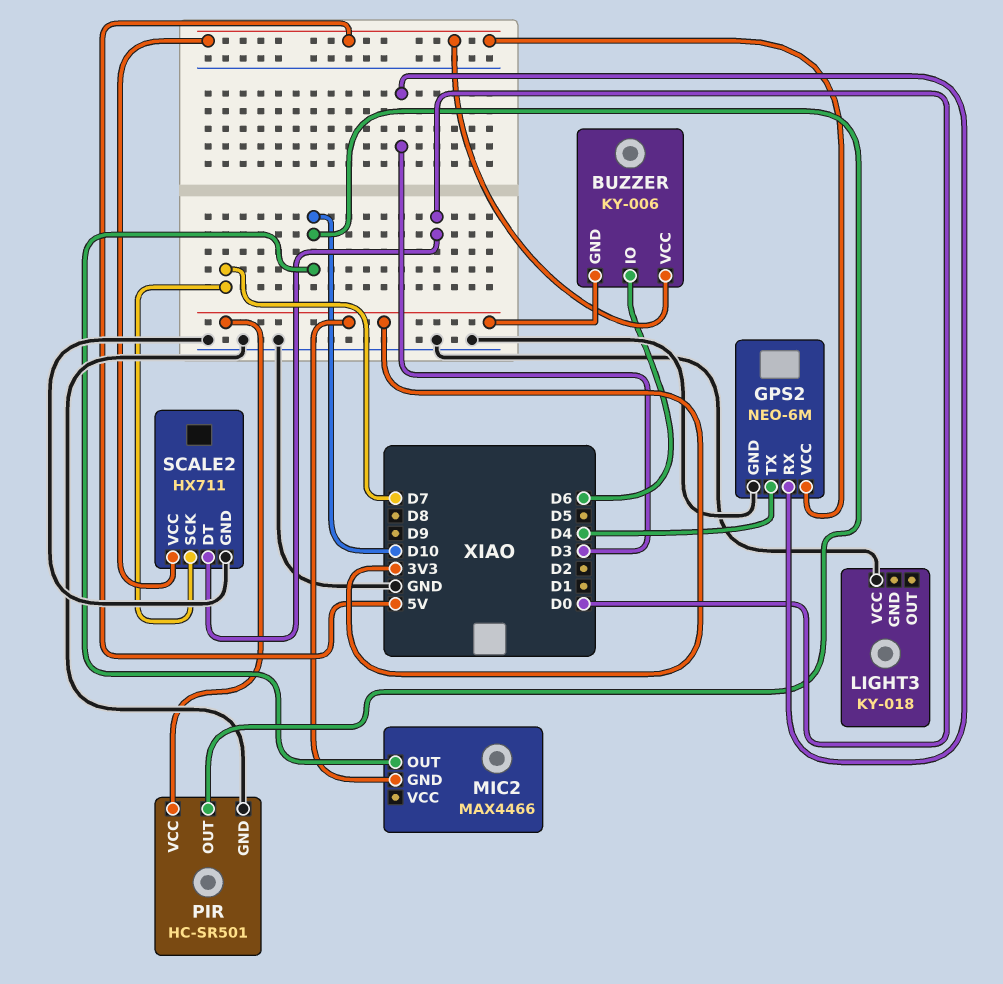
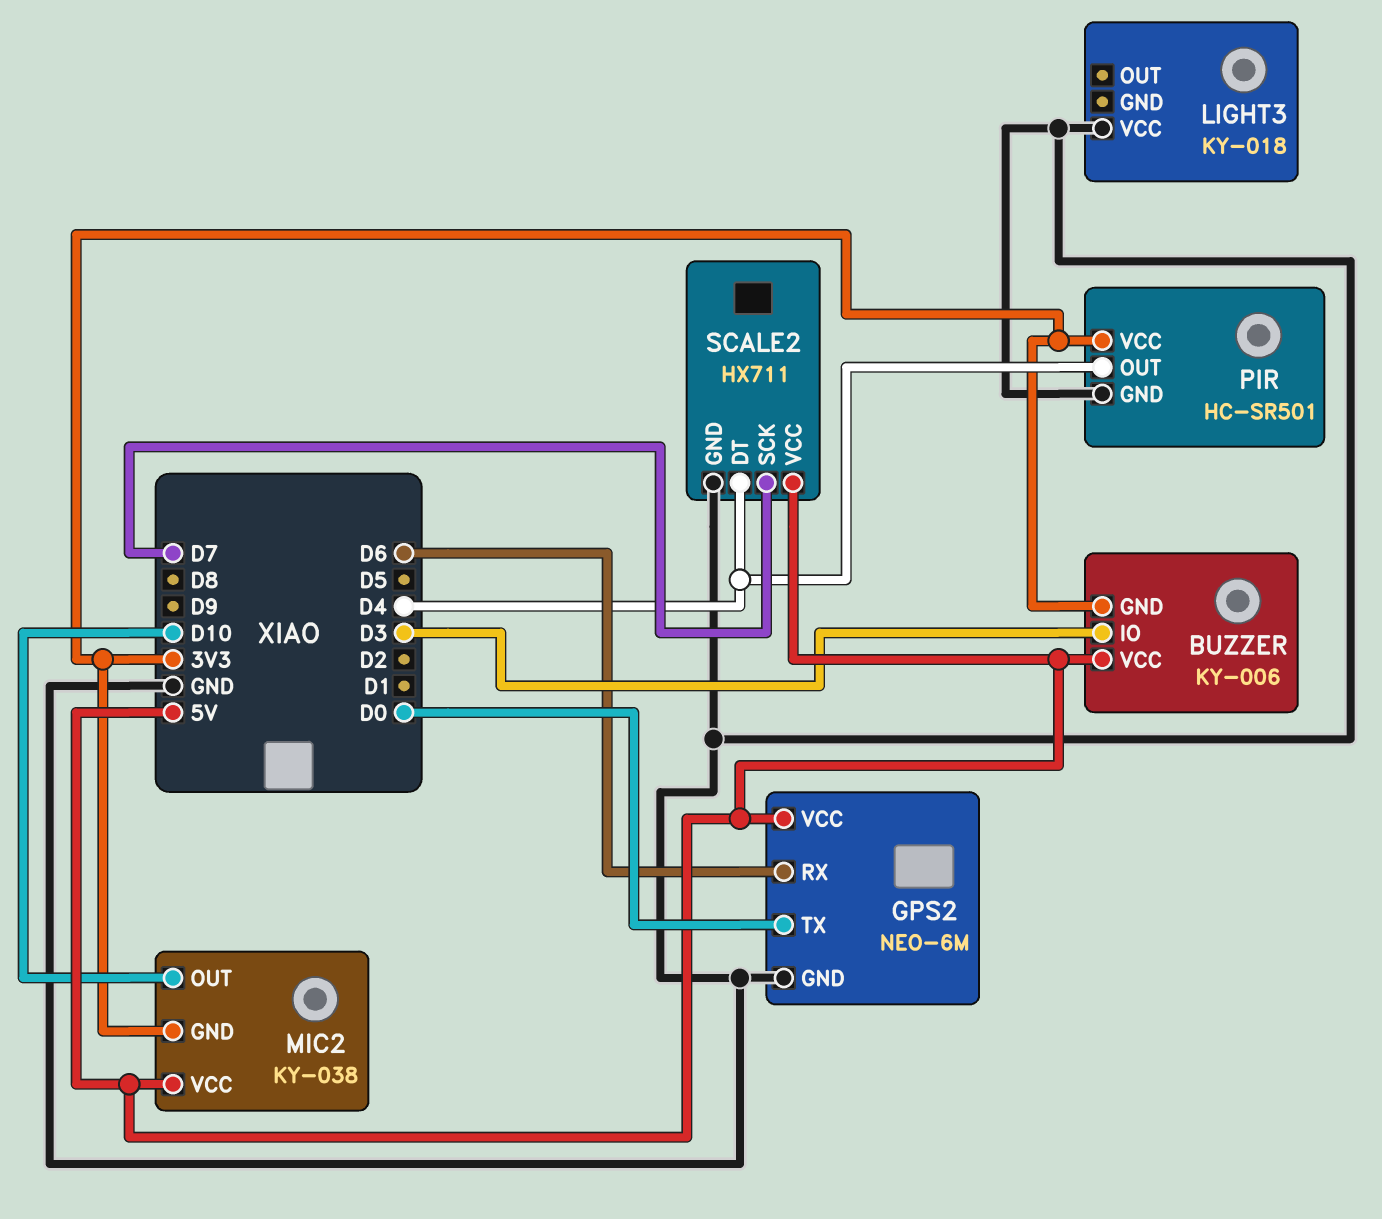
BUZZER pin IO: D6 -> D3
GPS2 pin RX: D3 -> D6
GPS2 pin TX: D4 -> D0
MIC2: MAX4466 -> KY-038
MIC2 pin VCC: none -> 5V
PIR pin OUT: D10 -> D4
SCALE2 pin DT: D0 -> D4

